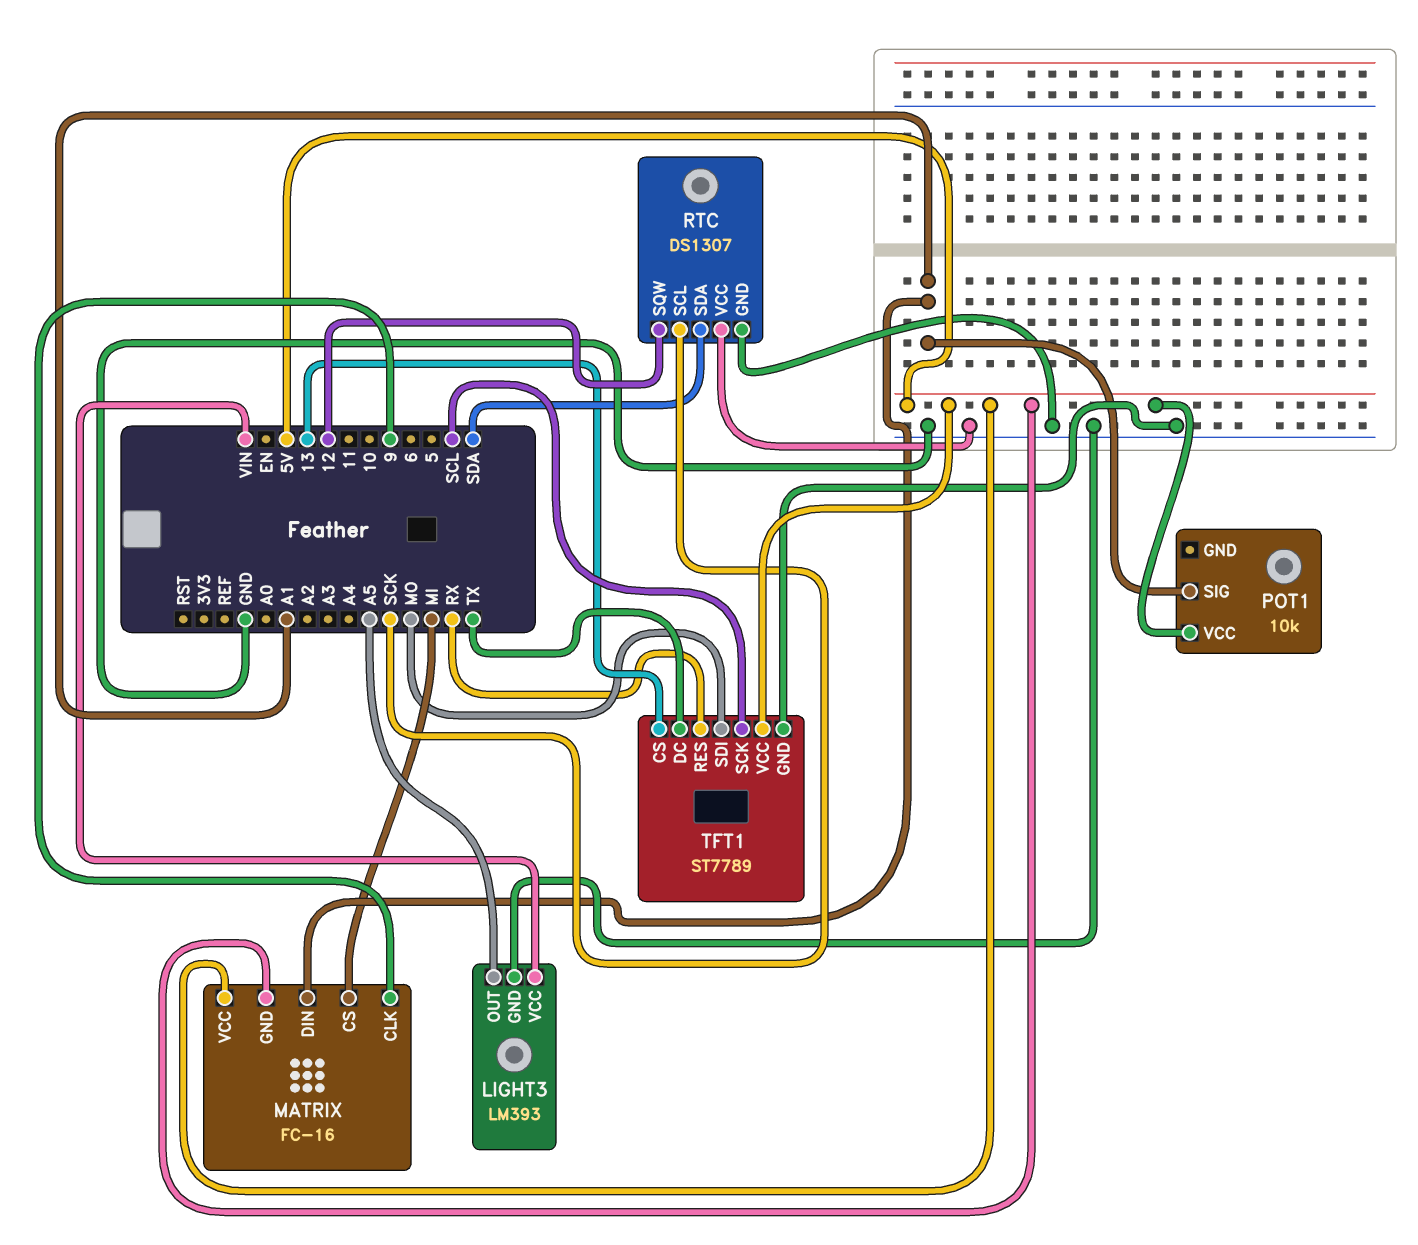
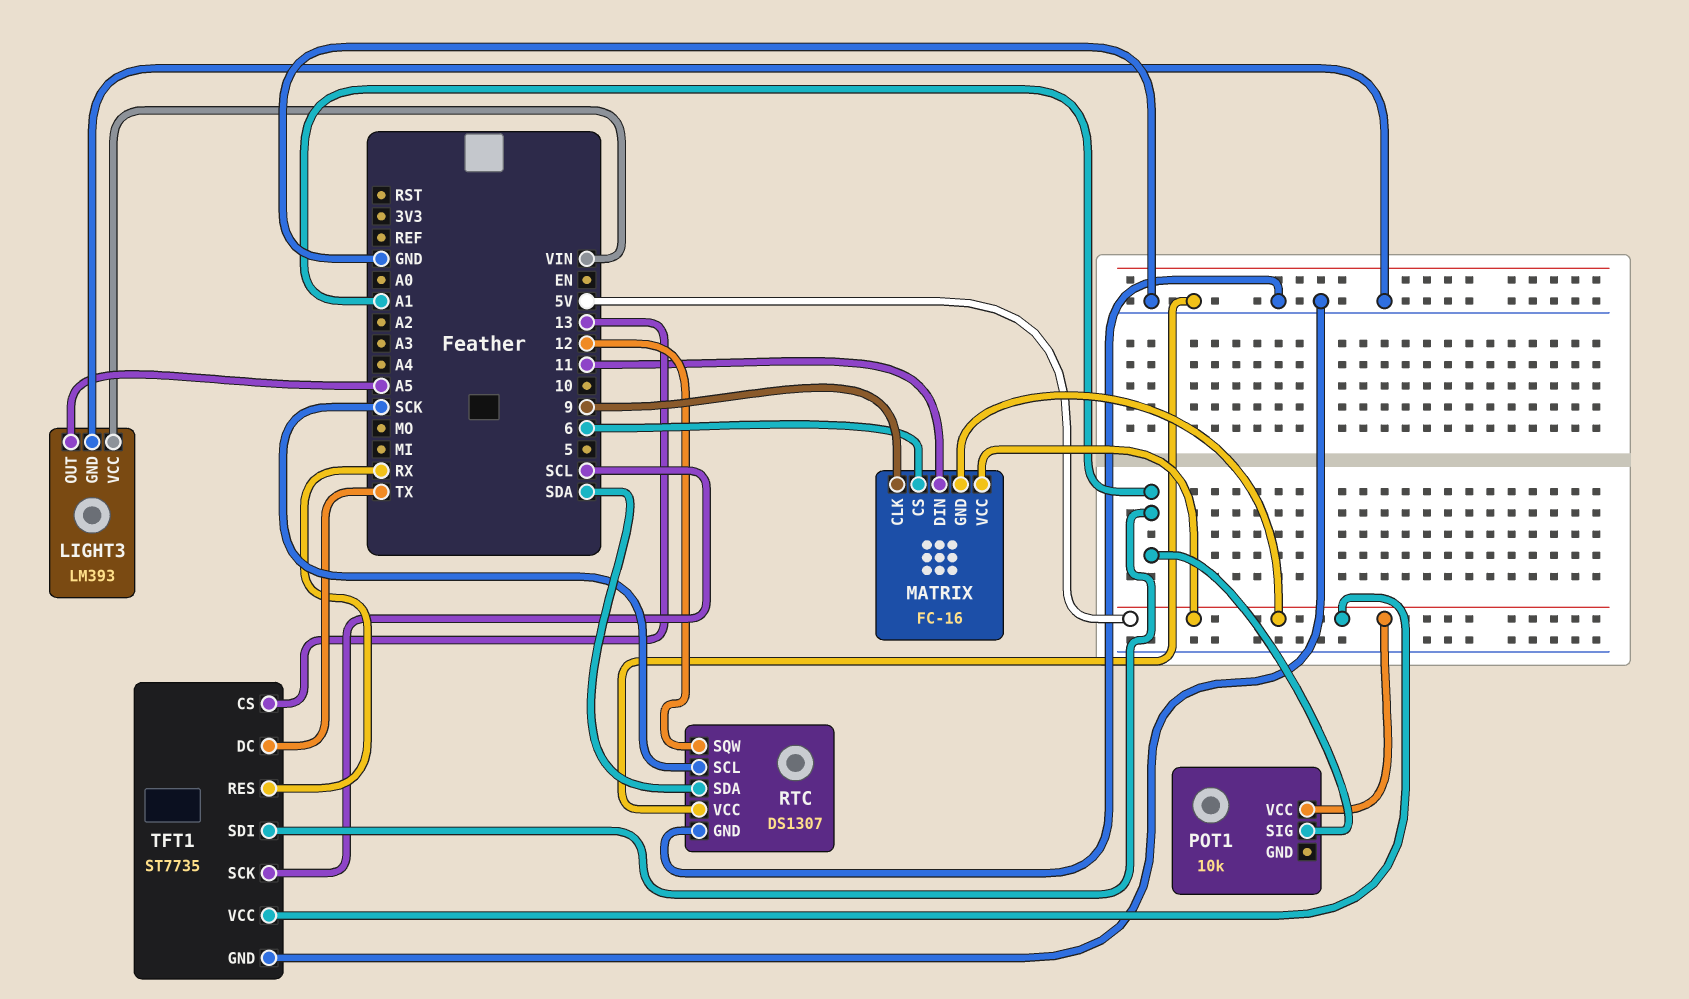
MATRIX pin CS: MI -> 6
MATRIX pin DIN: A1 -> 11
TFT1: ST7789 -> ST7735
TFT1 pin SDI: MO -> A1

